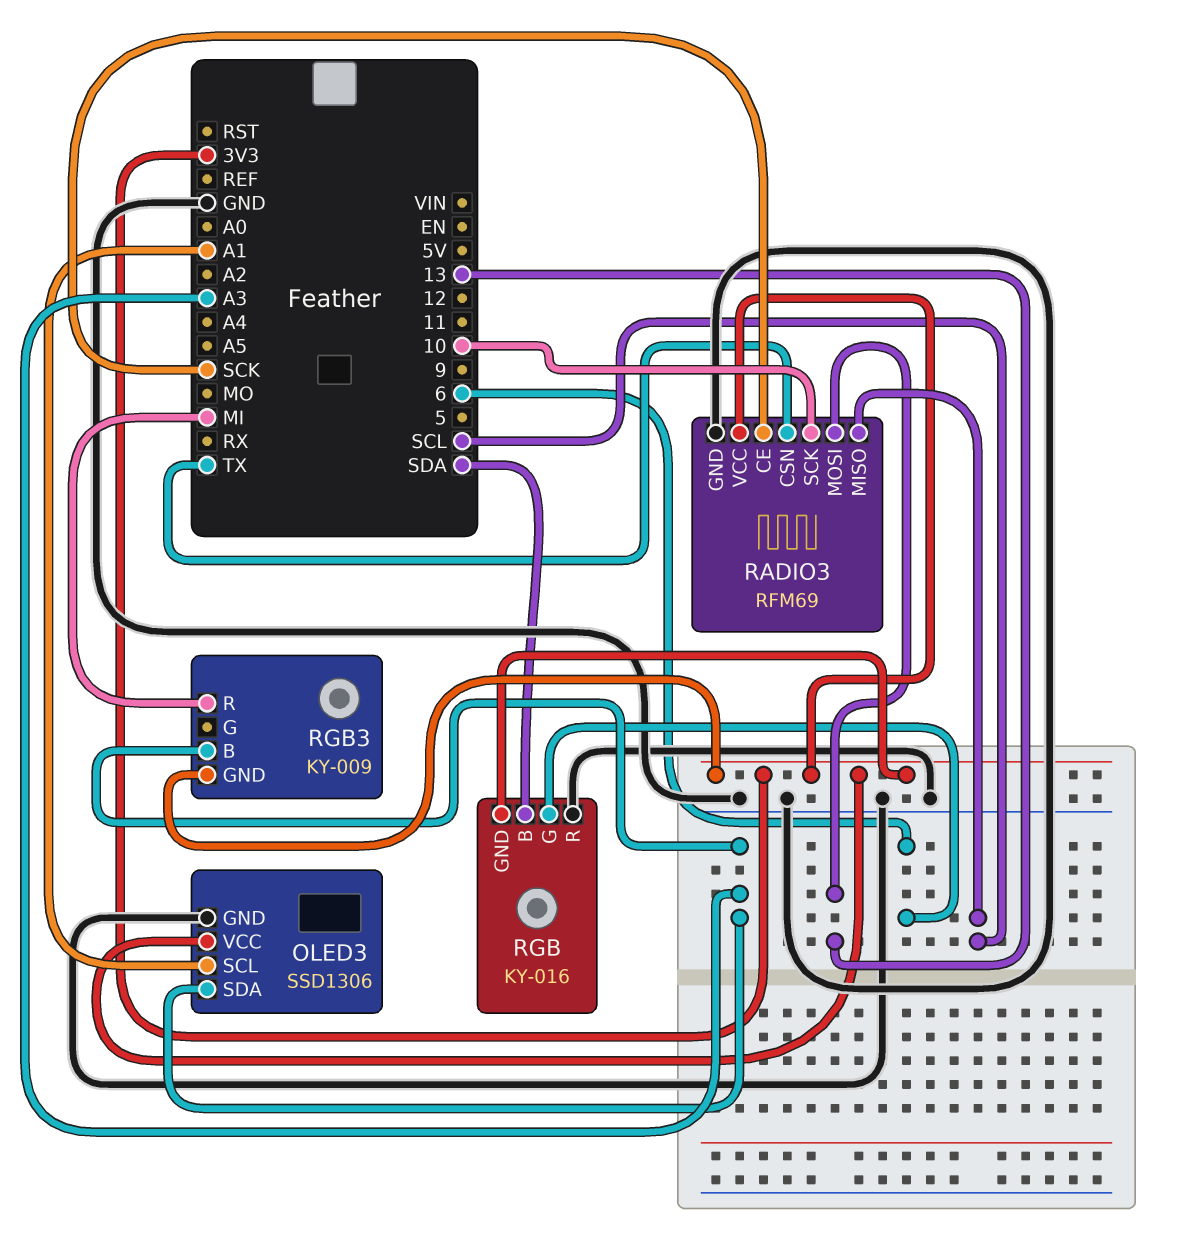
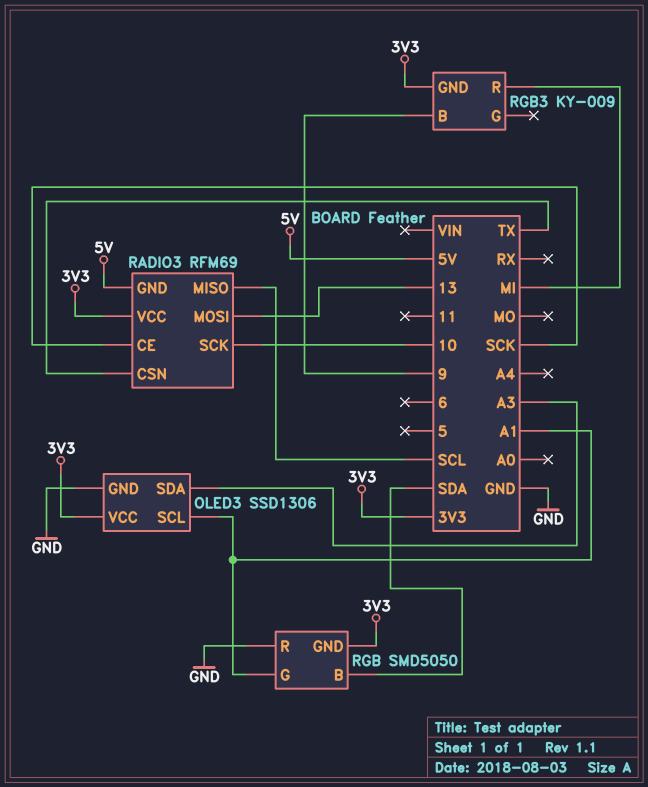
RADIO3 pin GND: GND -> 5V
RGB: KY-016 -> SMD5050
RGB pin G: 6 -> A1
RGB3 pin B: A3 -> 9

